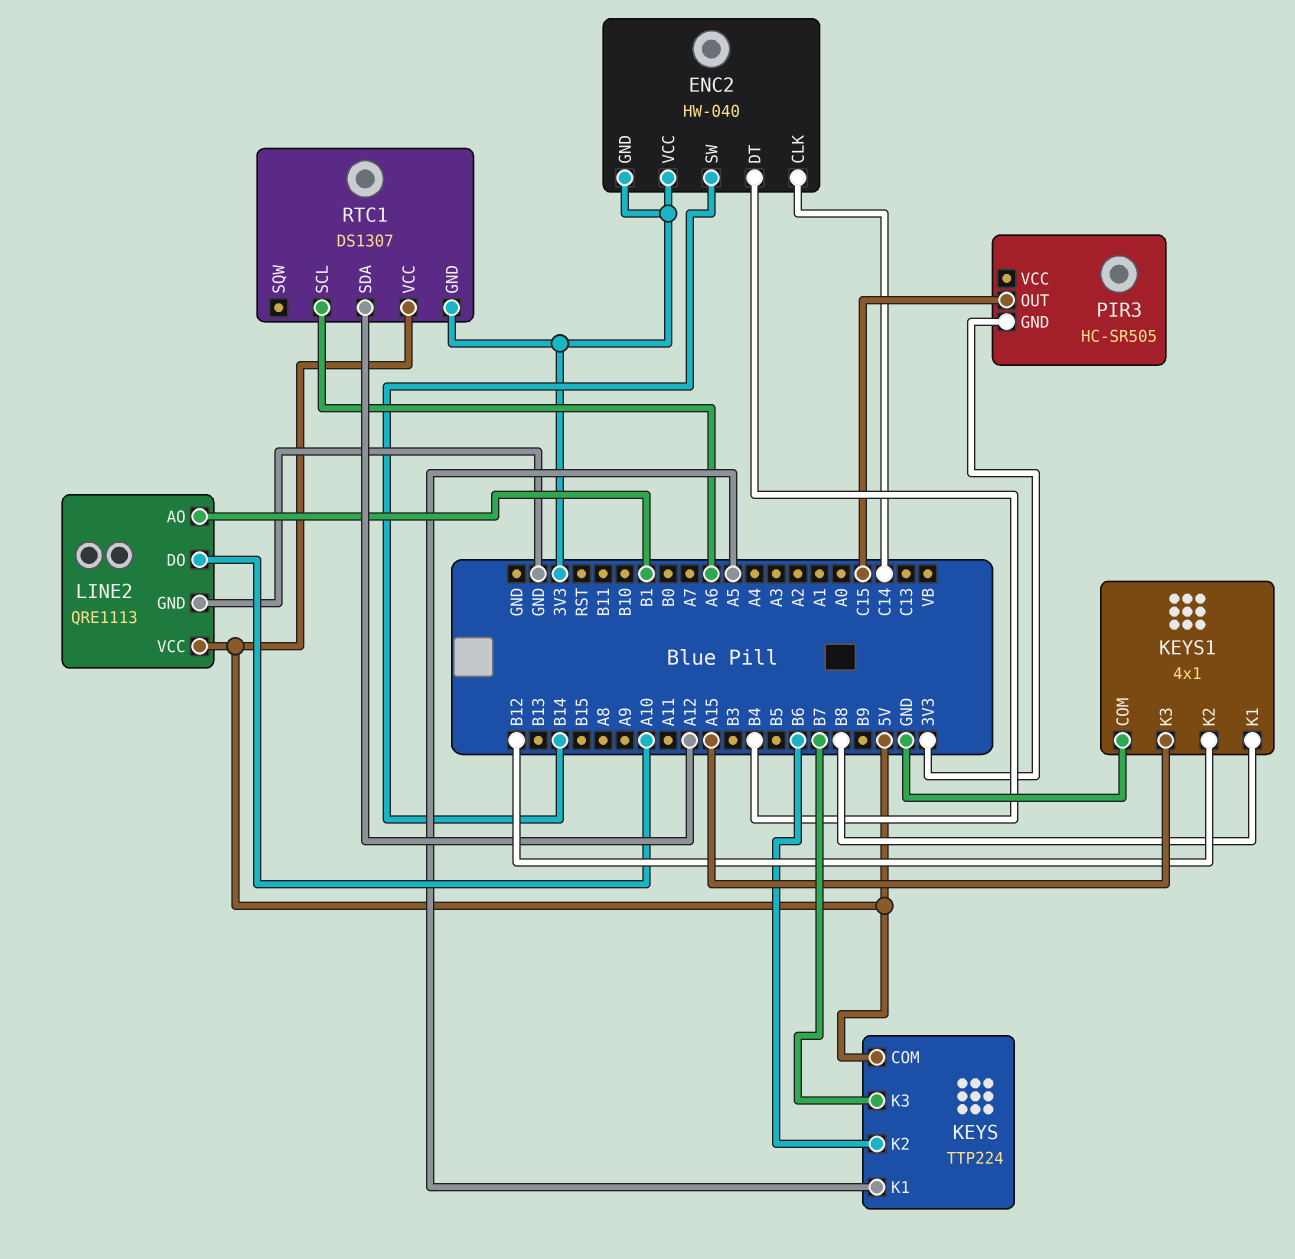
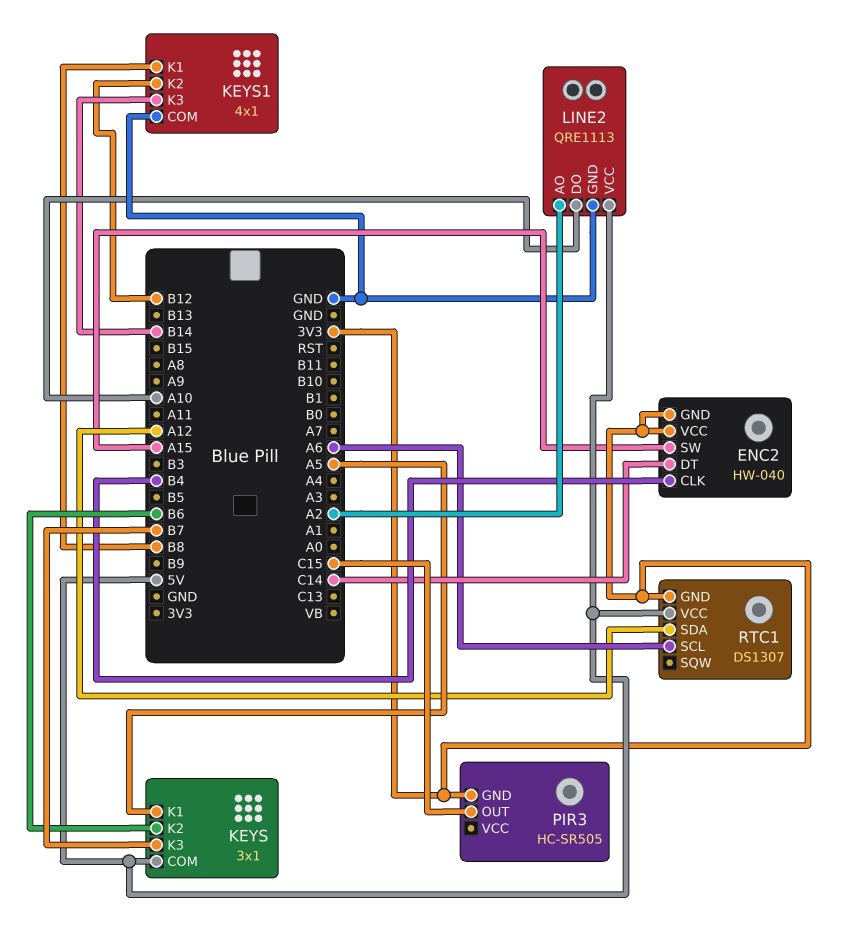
ENC2 pin CLK: C14 -> B4
ENC2 pin DT: B4 -> C14
ENC2 pin SW: B14 -> A15
KEYS: TTP224 -> 3x1
KEYS1 pin K3: A15 -> B14
LINE2 pin AO: B1 -> A2

